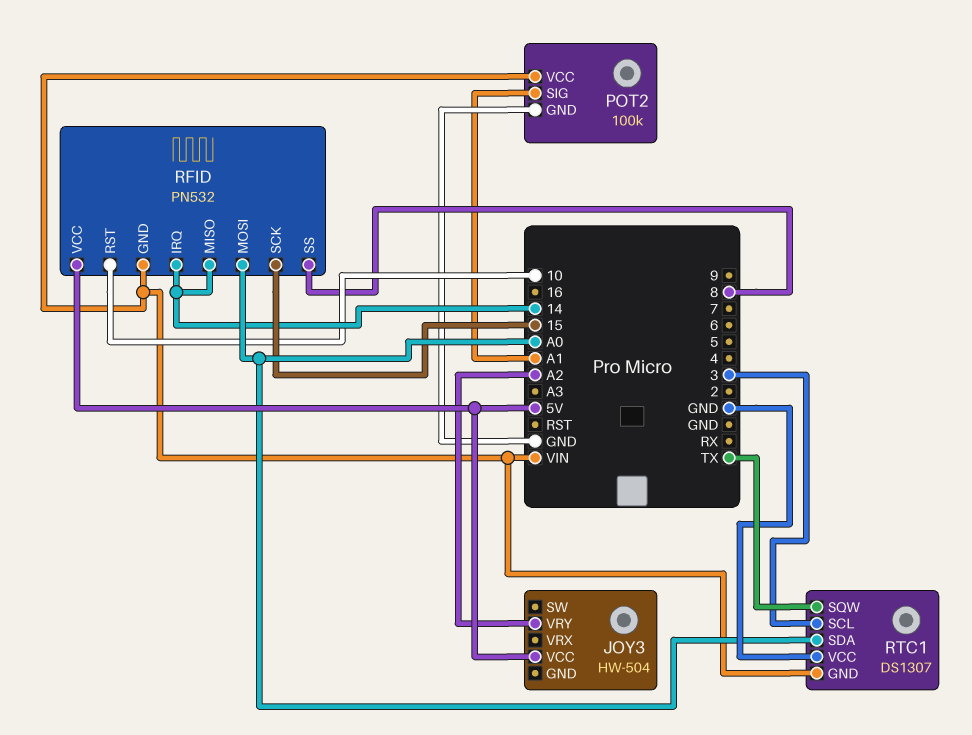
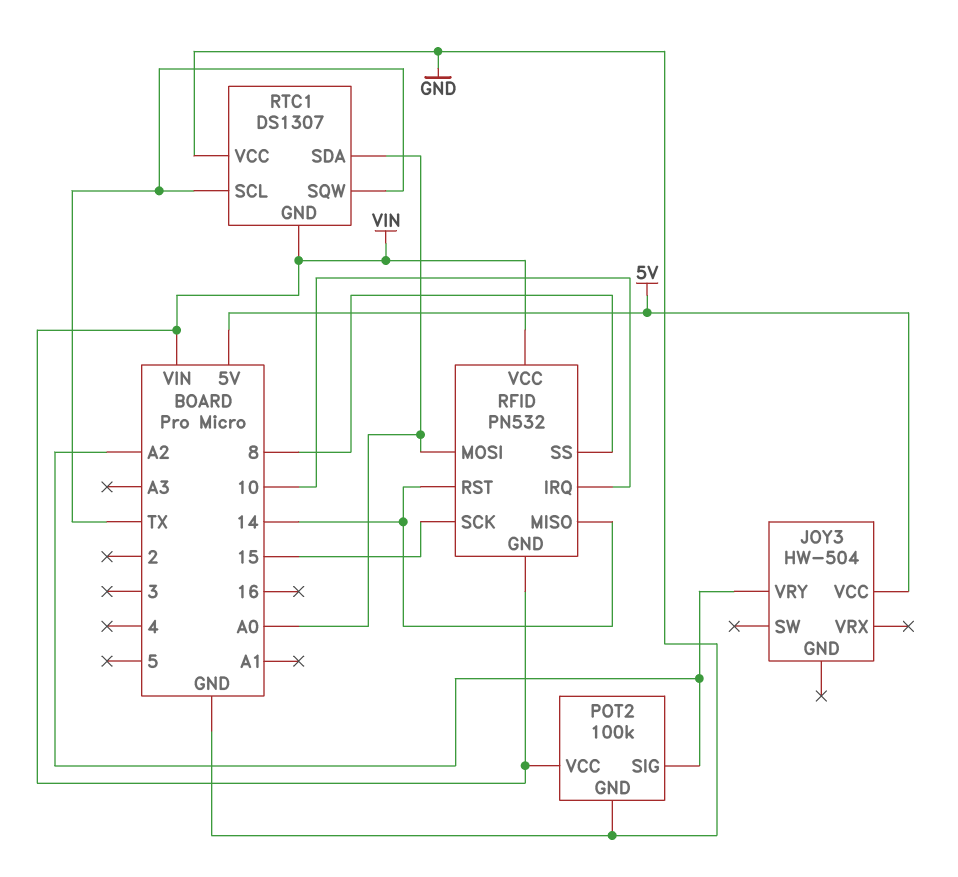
POT2 pin SIG: A1 -> A2
RFID pin IRQ: 14 -> 10
RFID pin RST: 10 -> 14
RFID pin VCC: 5V -> VIN
RTC1 pin SCL: 3 -> TX

